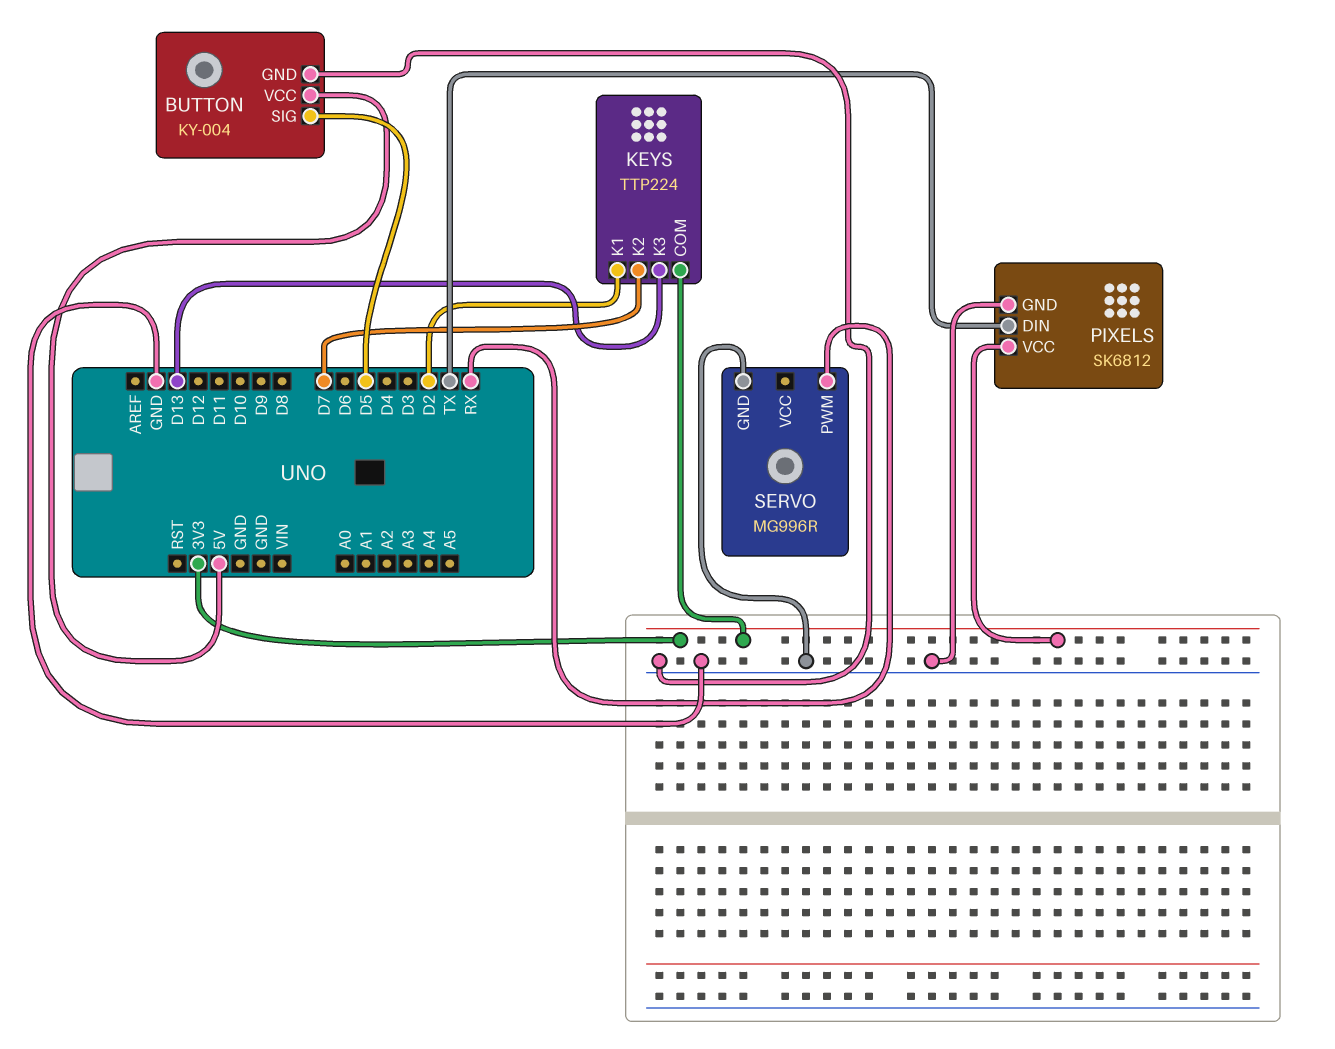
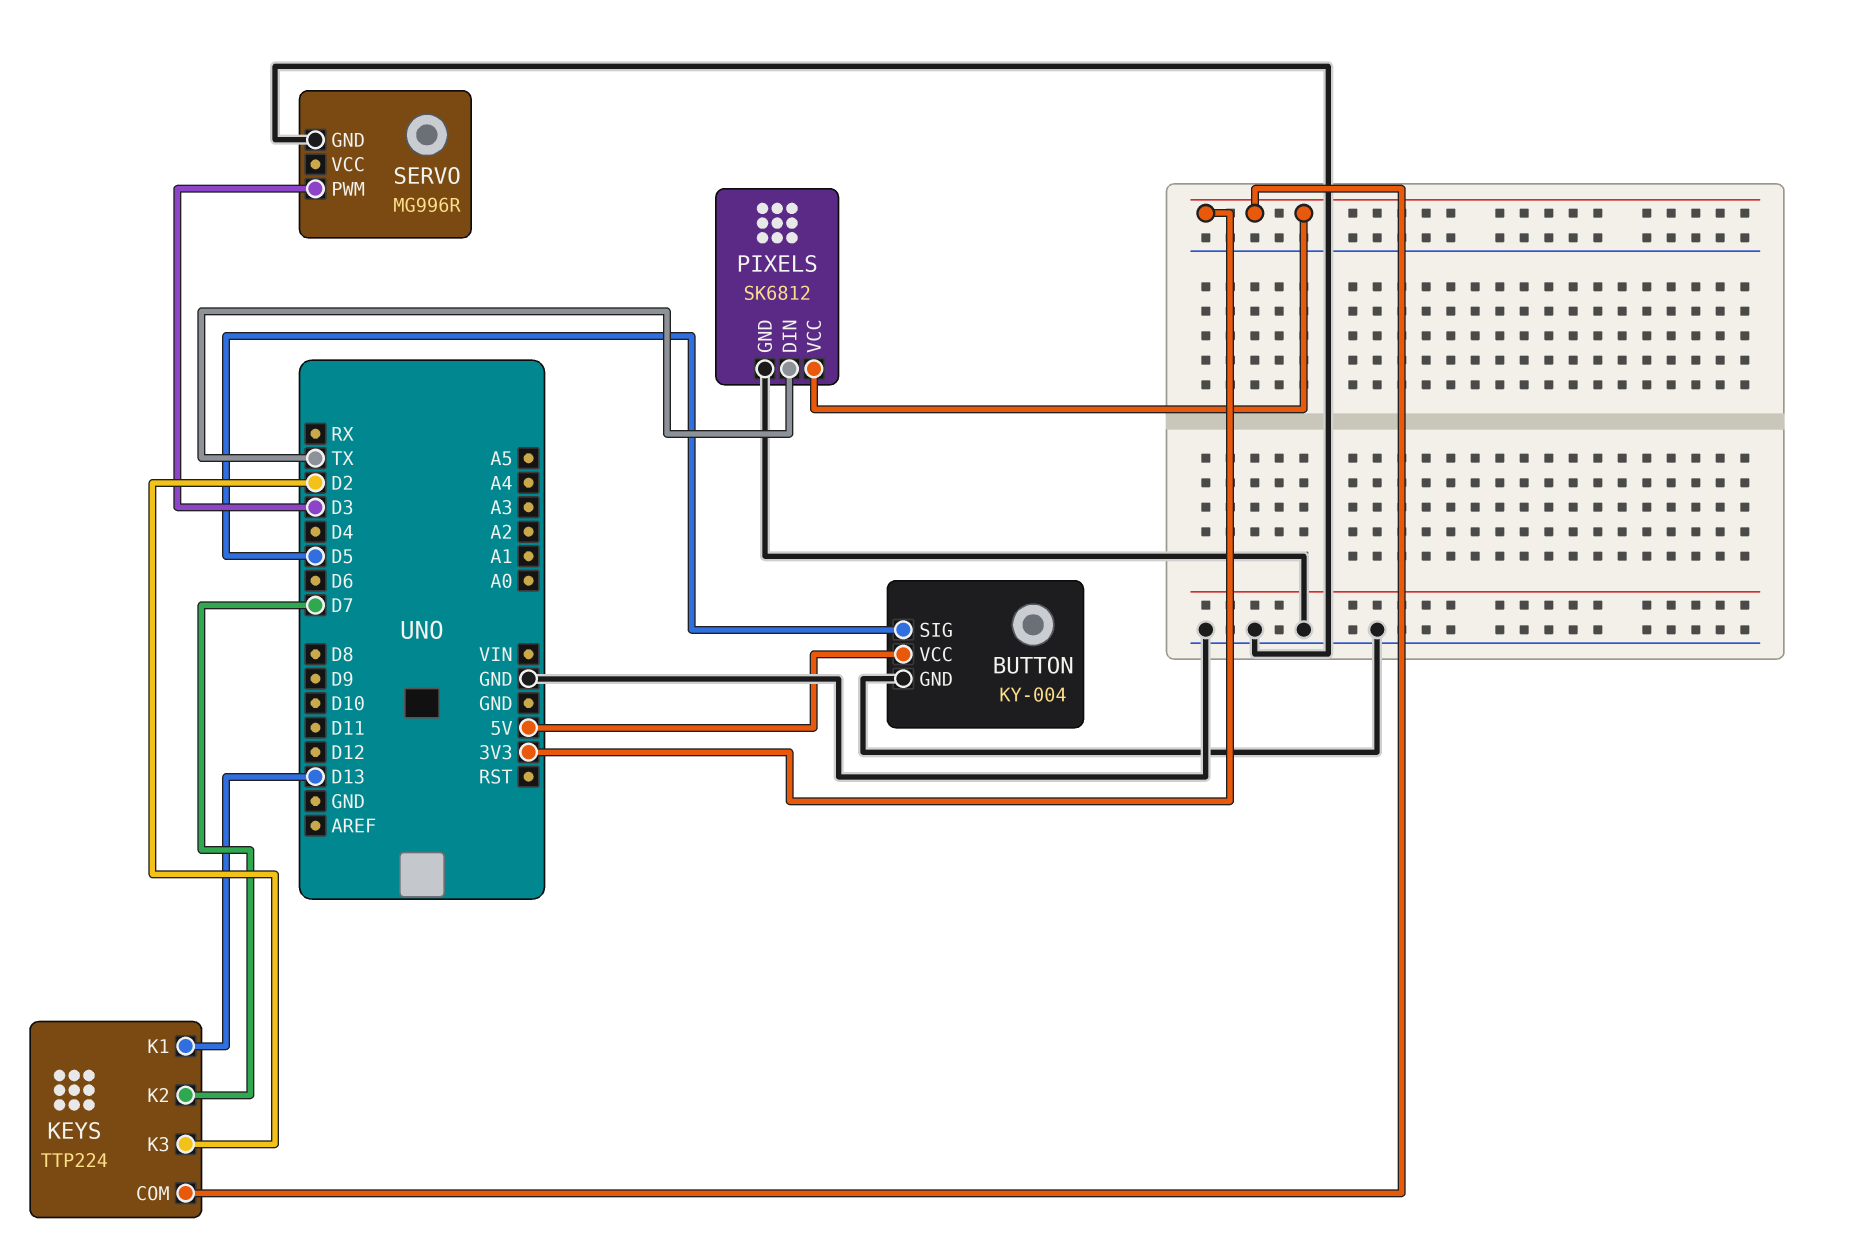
KEYS pin K1: D2 -> D13
KEYS pin K3: D13 -> D2
SERVO pin PWM: RX -> D3

